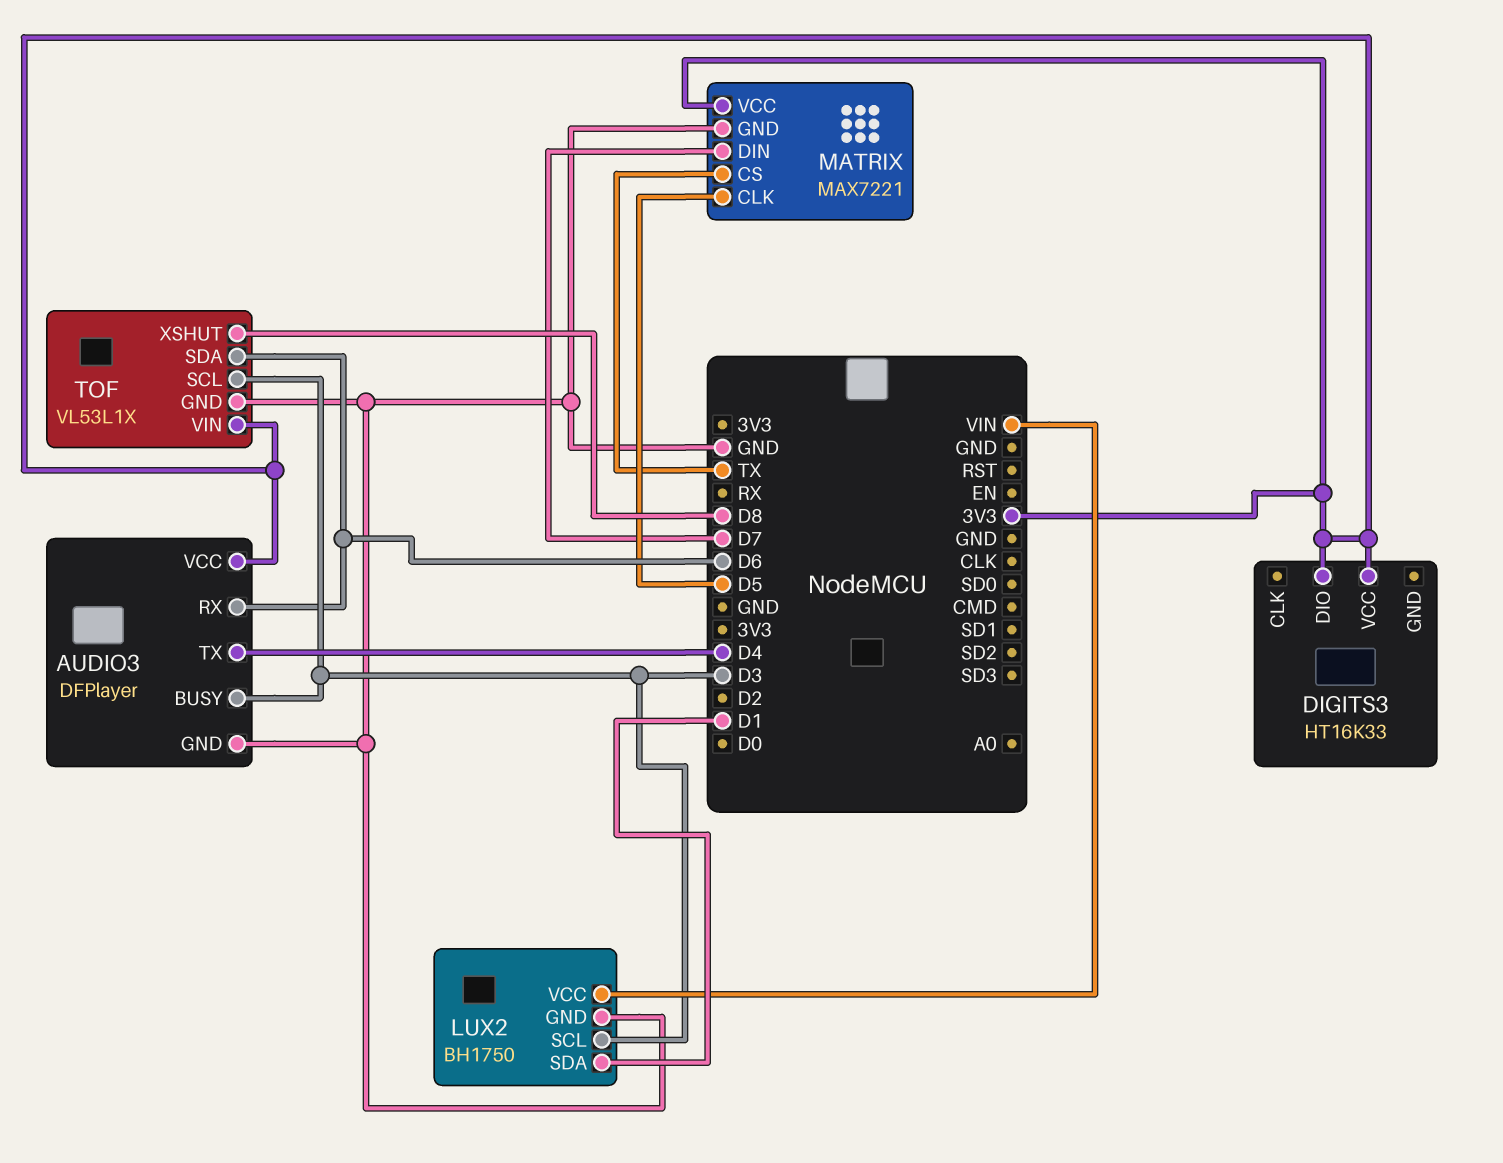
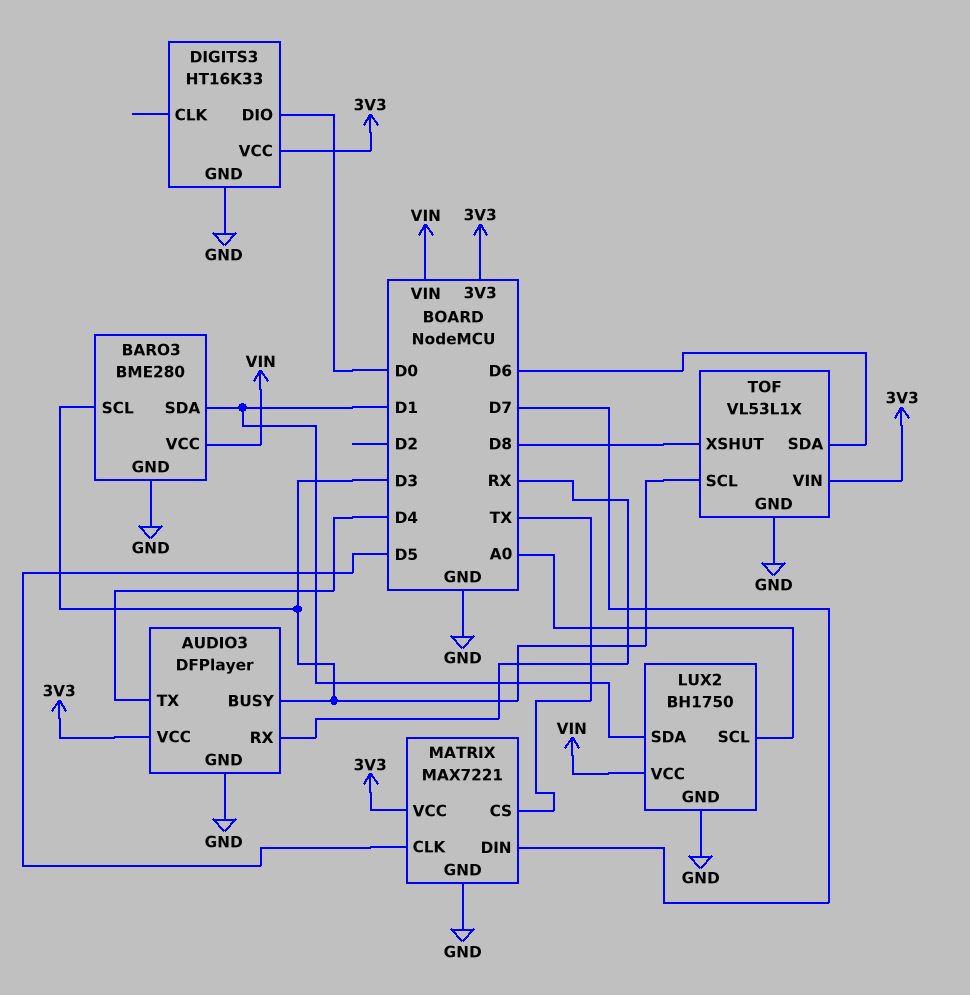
AUDIO3 pin RX: D6 -> RX
BARO3: none -> BME280
BARO3 pin GND: none -> GND
BARO3 pin SCL: none -> D3
BARO3 pin SDA: none -> D1
BARO3 pin VCC: none -> VIN
DIGITS3 pin DIO: 3V3 -> D0
DIGITS3 pin GND: none -> GND
LUX2 pin SCL: D3 -> A0

